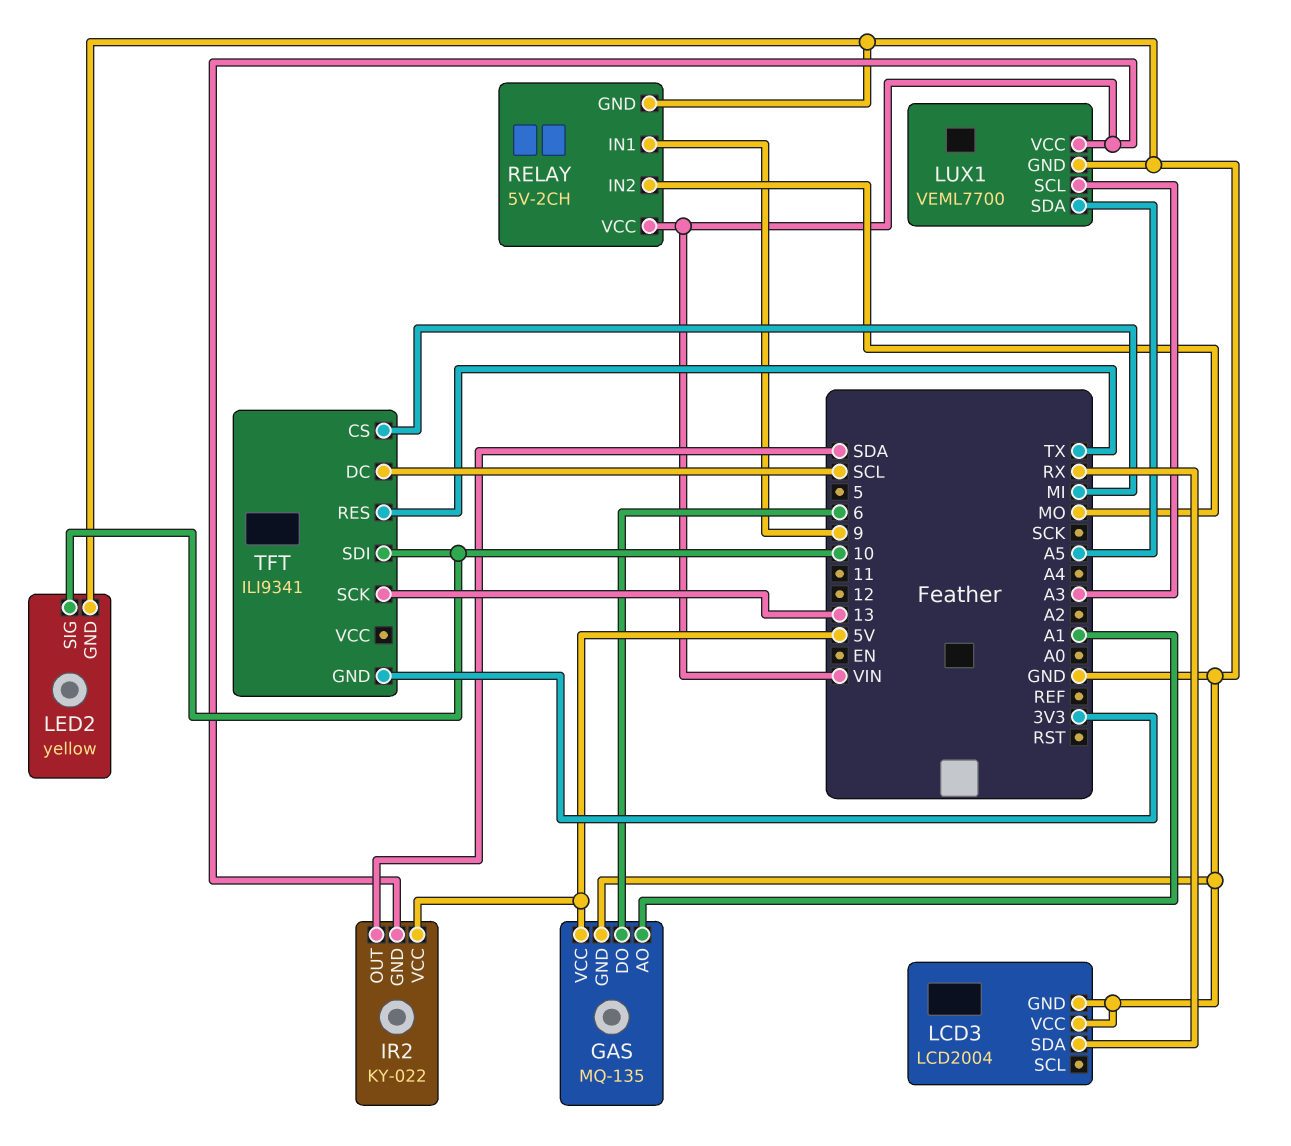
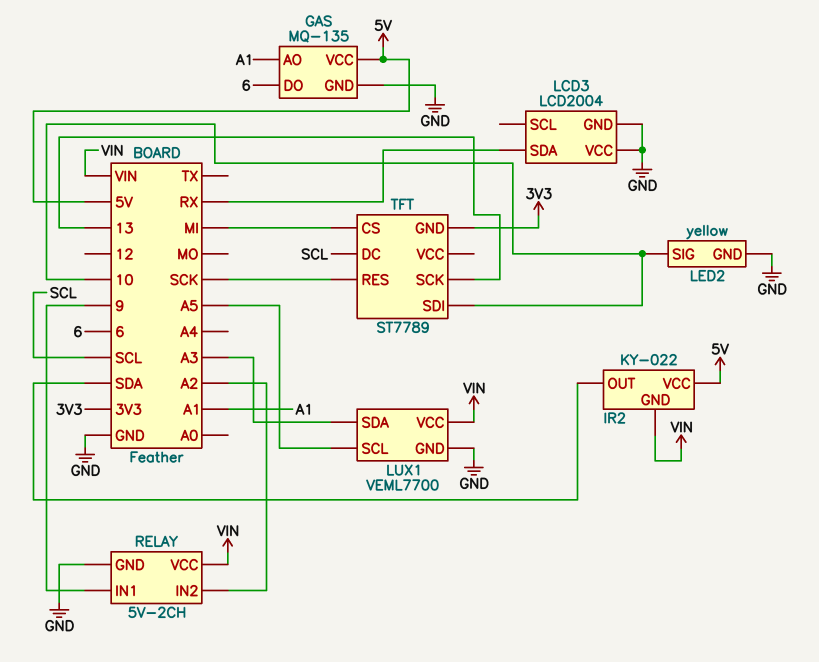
LUX1 pin SCL: A3 -> A5
LUX1 pin SDA: A5 -> A3
RELAY pin IN2: MO -> A2
TFT: ILI9341 -> ST7789
TFT pin RES: TX -> SCK

